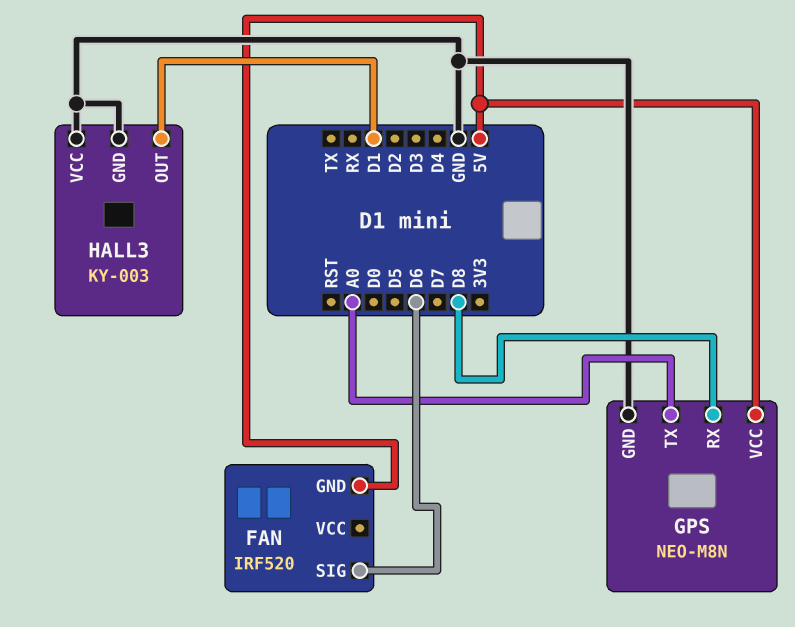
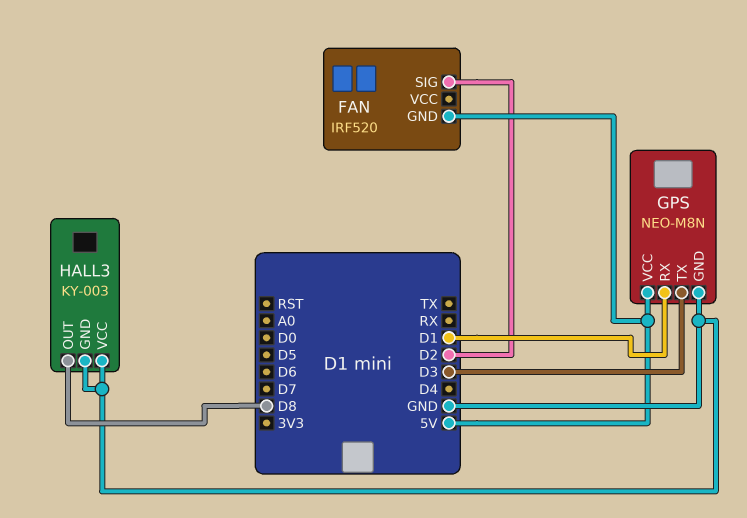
FAN pin SIG: D6 -> D2
GPS pin RX: D8 -> D1
GPS pin TX: A0 -> D3
HALL3 pin OUT: D1 -> D8

